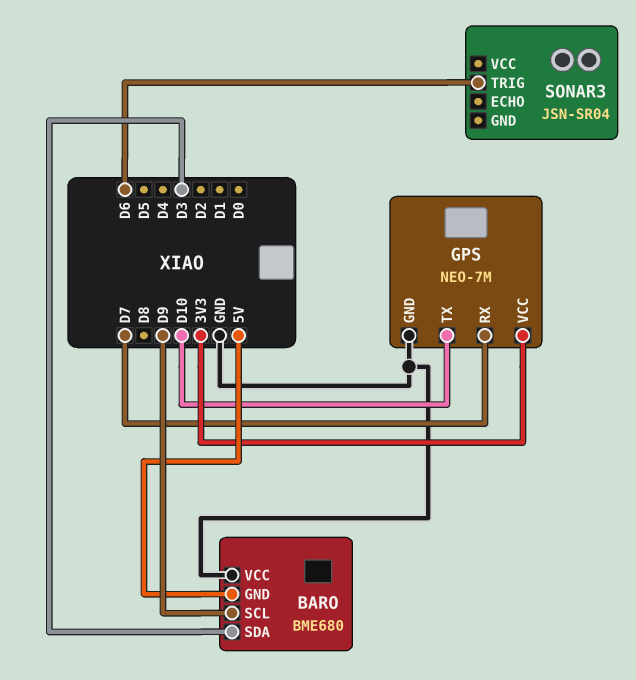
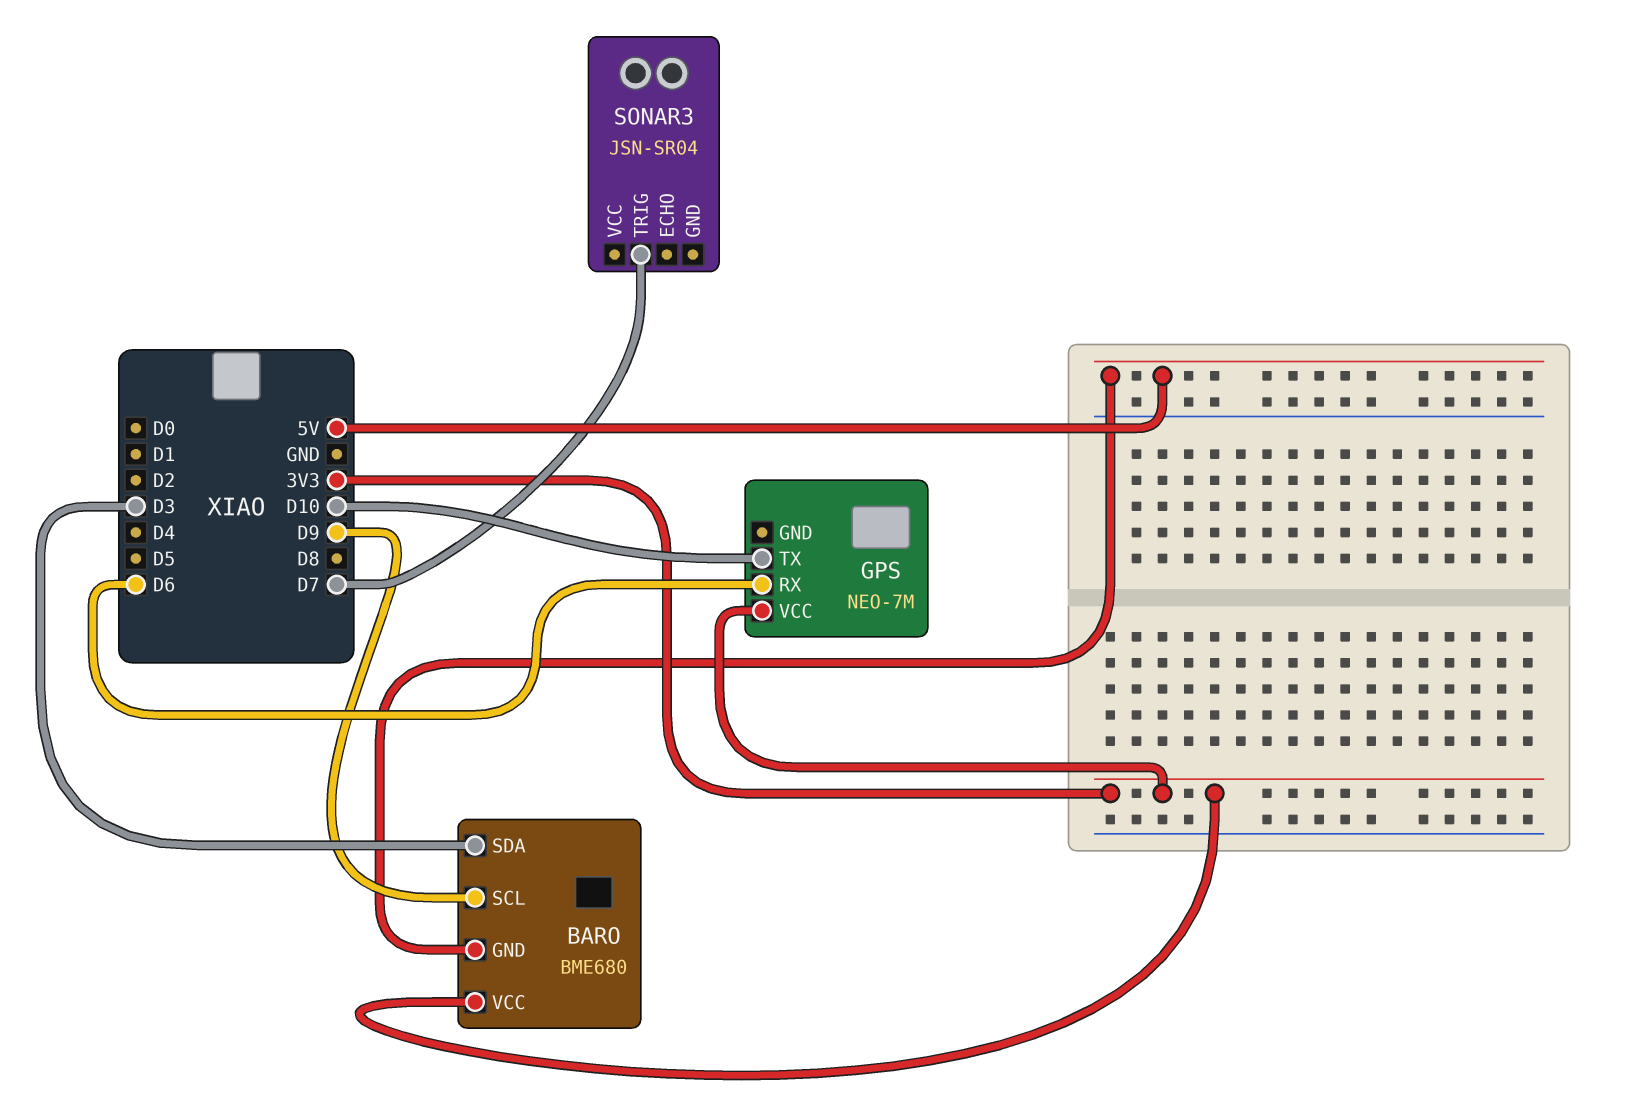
BARO pin VCC: GND -> 3V3
GPS pin GND: GND -> none
GPS pin RX: D7 -> D6
SONAR3 pin TRIG: D6 -> D7

